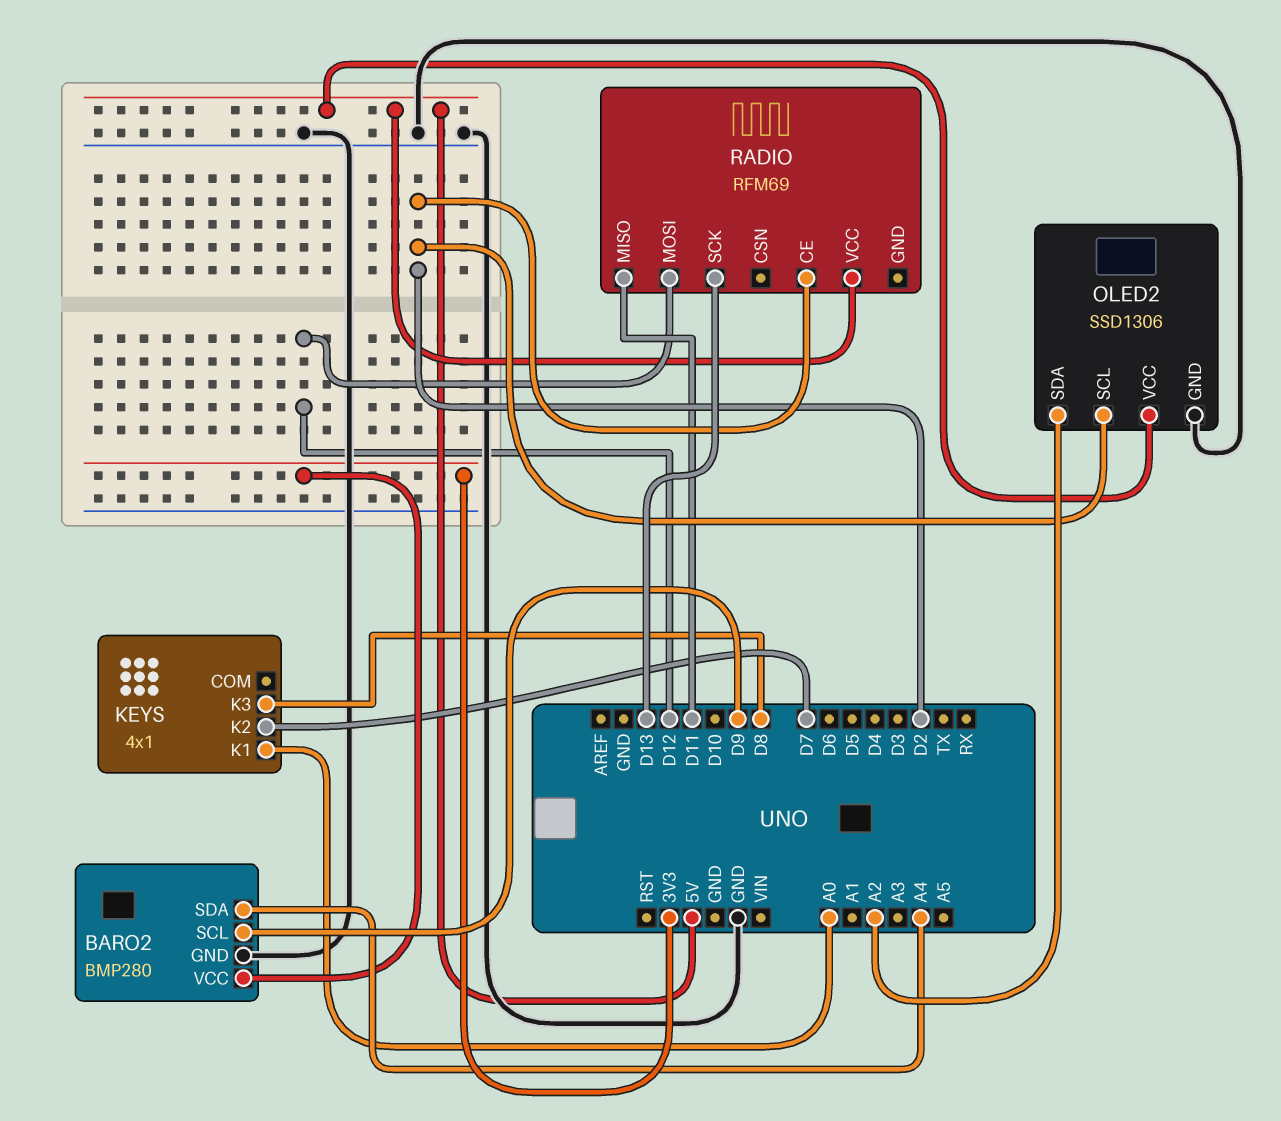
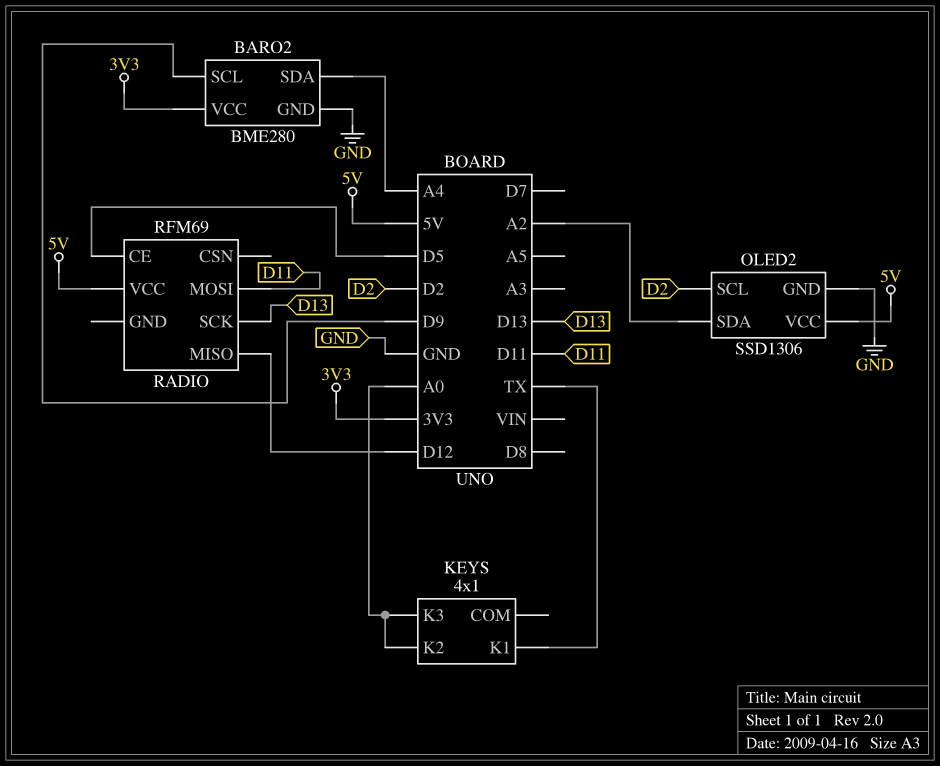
BARO2: BMP280 -> BME280
KEYS pin K1: A0 -> TX
KEYS pin K2: D7 -> A0
KEYS pin K3: D8 -> A0
RADIO pin CE: D2 -> D5
RADIO pin MISO: D11 -> D12
RADIO pin MOSI: D12 -> D11

